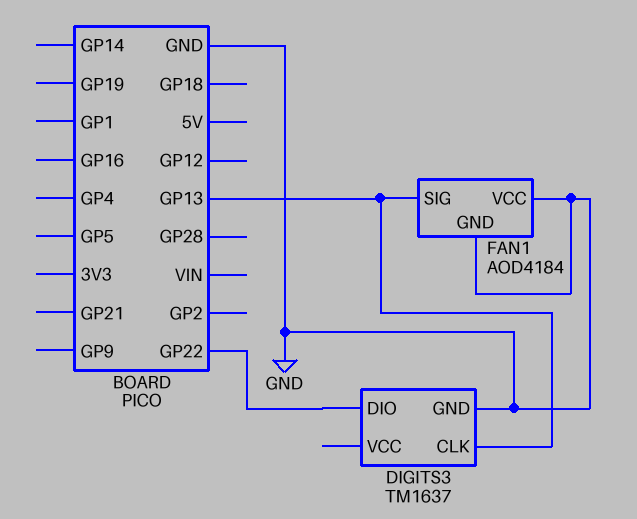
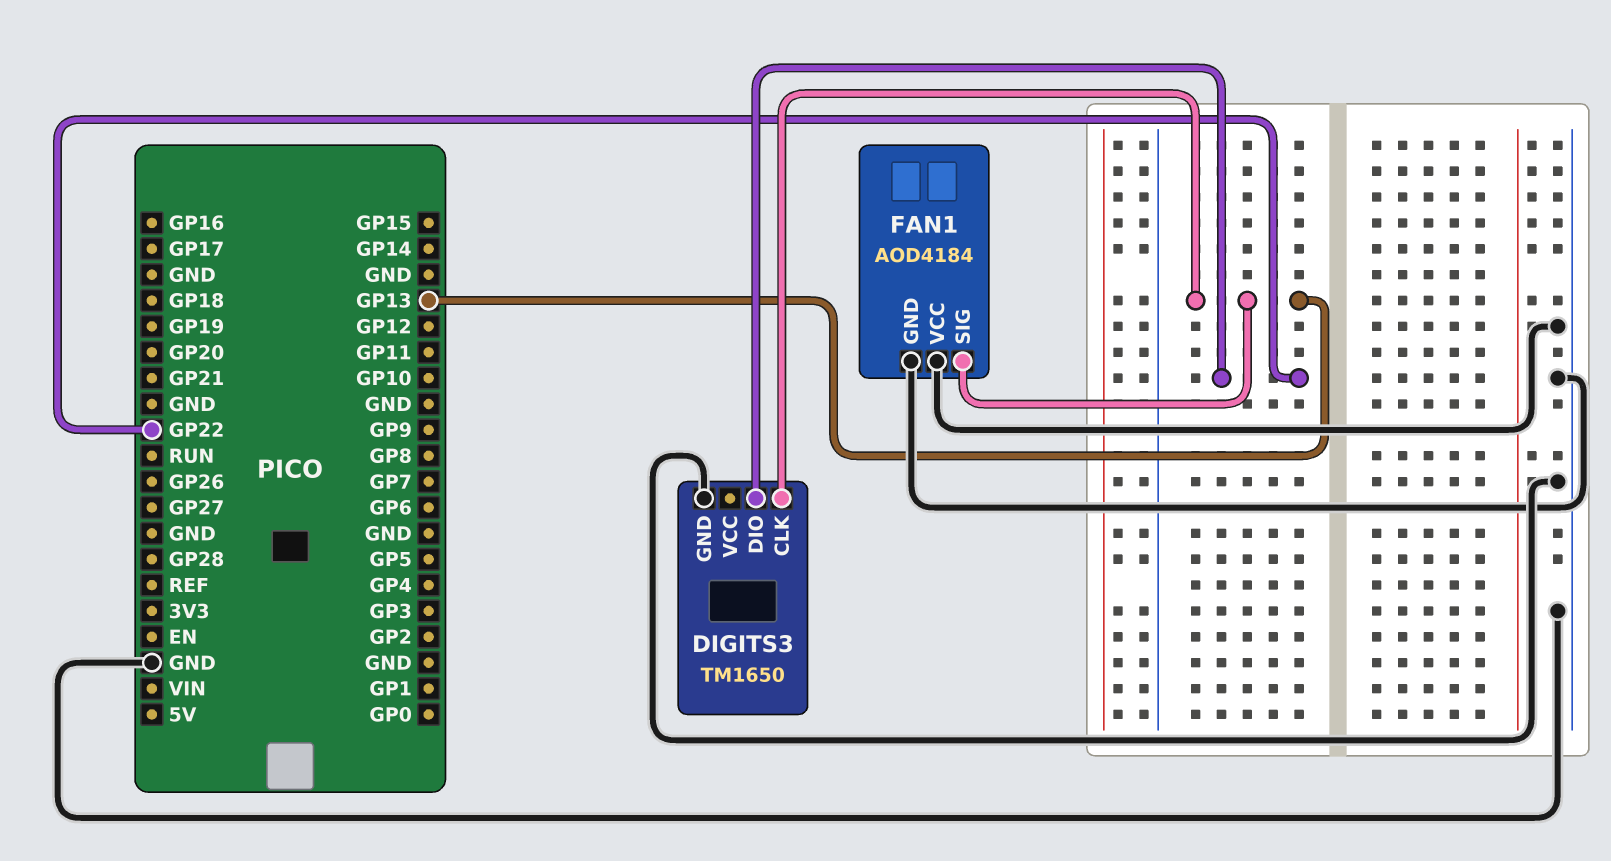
DIGITS3: TM1637 -> TM1650

